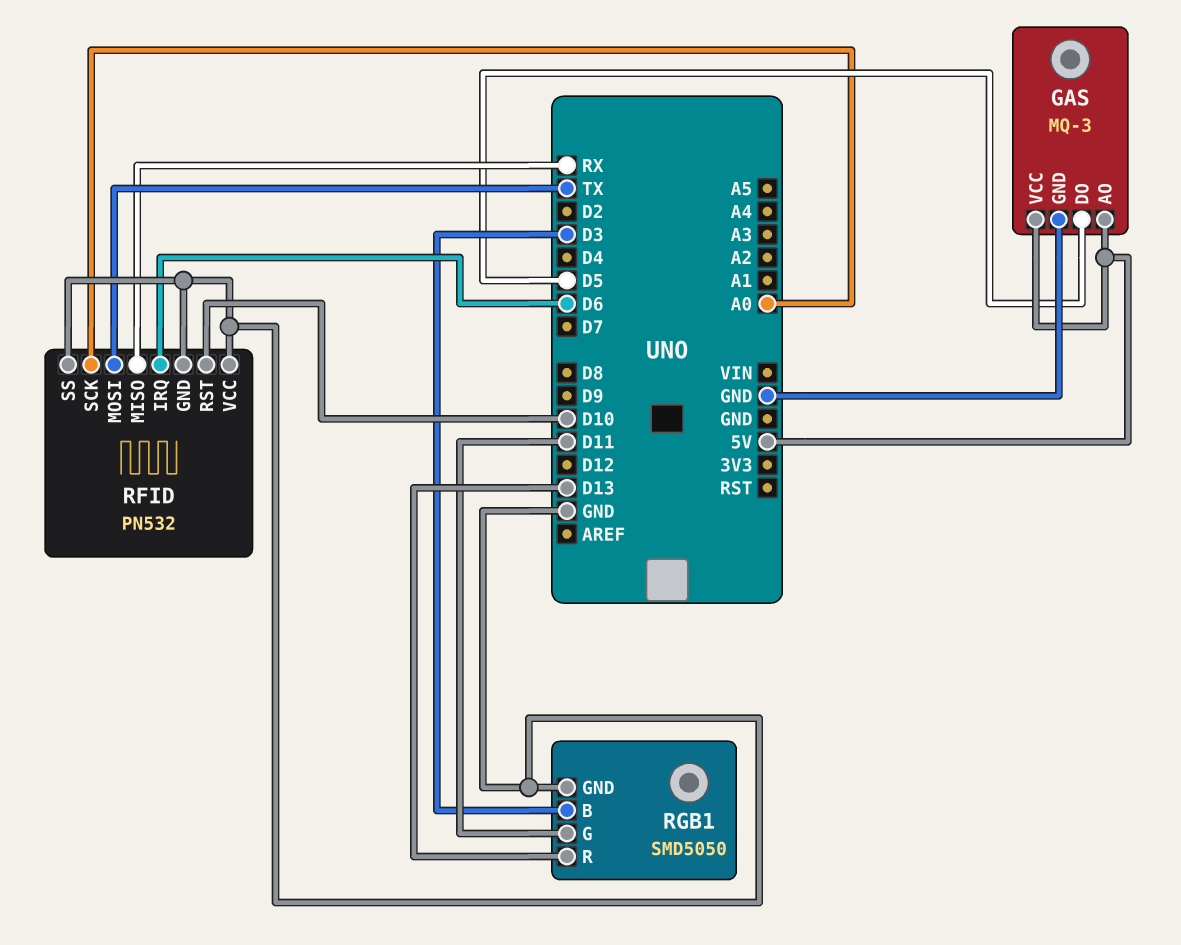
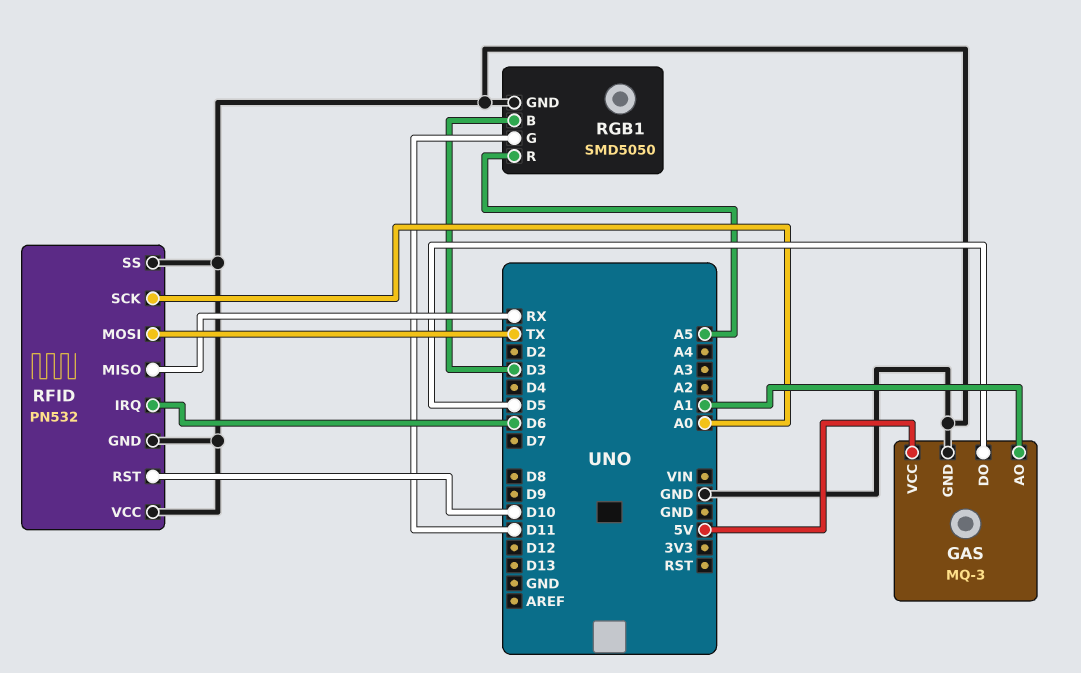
GAS pin AO: 5V -> A1
RGB1 pin R: D13 -> A5

